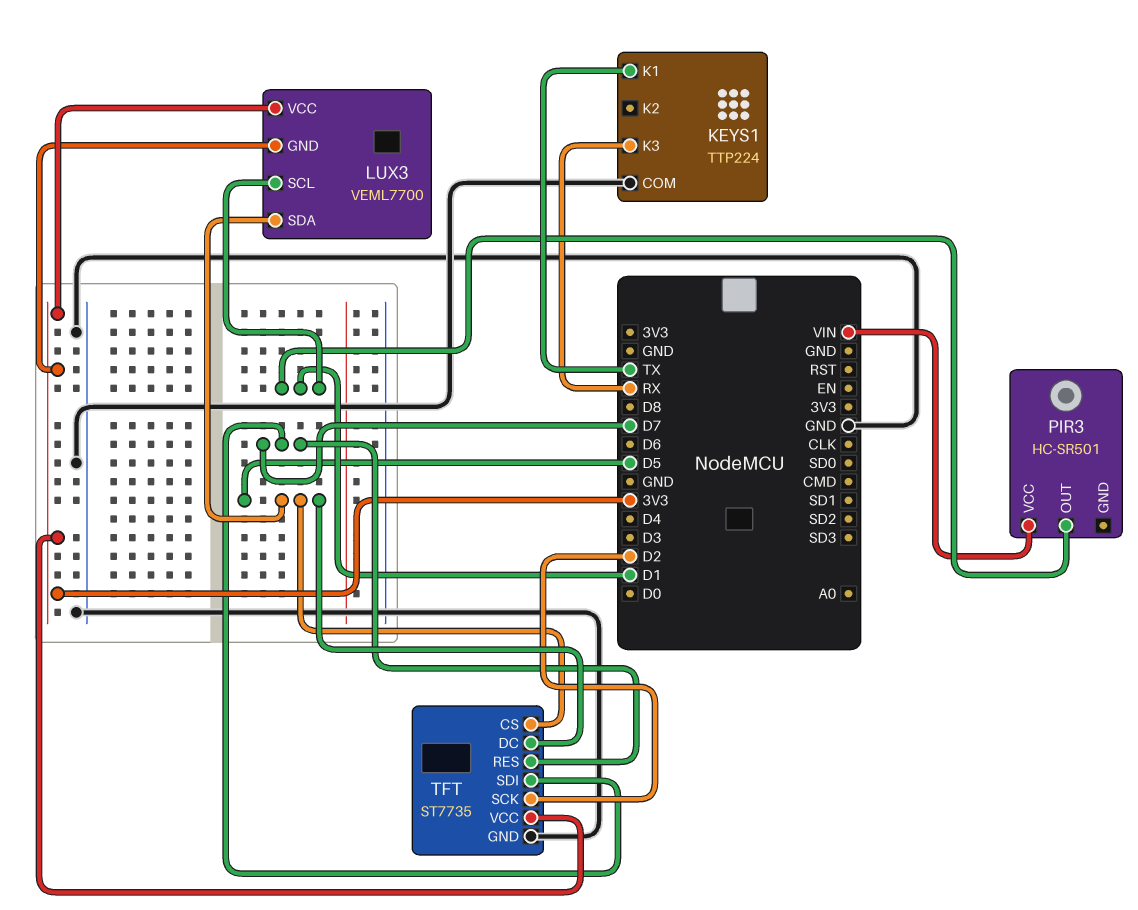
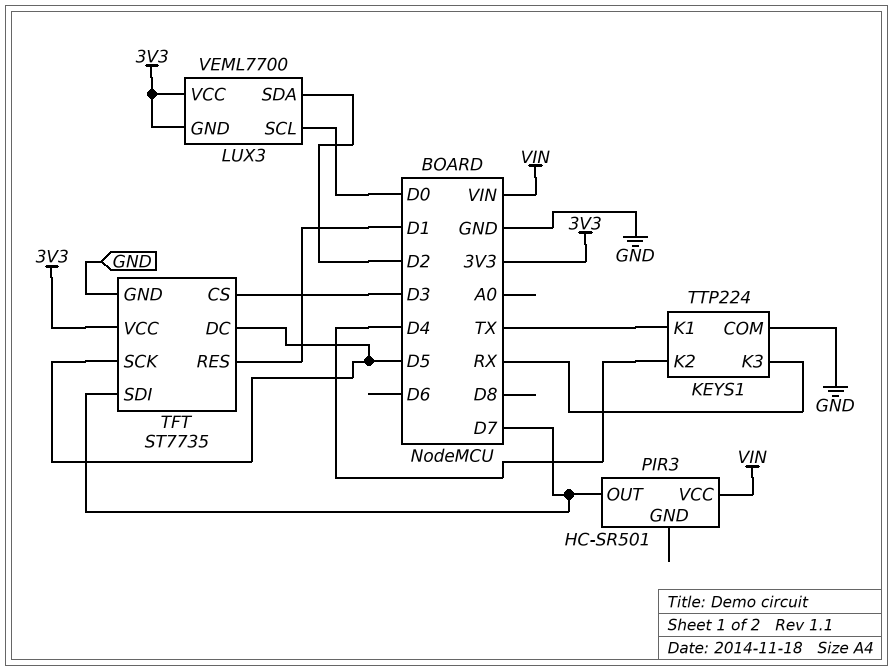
KEYS1 pin K2: none -> D4
LUX3 pin SCL: D1 -> D0
LUX3 pin SDA: D5 -> D2
PIR3 pin OUT: D1 -> D7
TFT pin CS: D5 -> D3
TFT pin RES: D7 -> D1
TFT pin SCK: D2 -> D5

